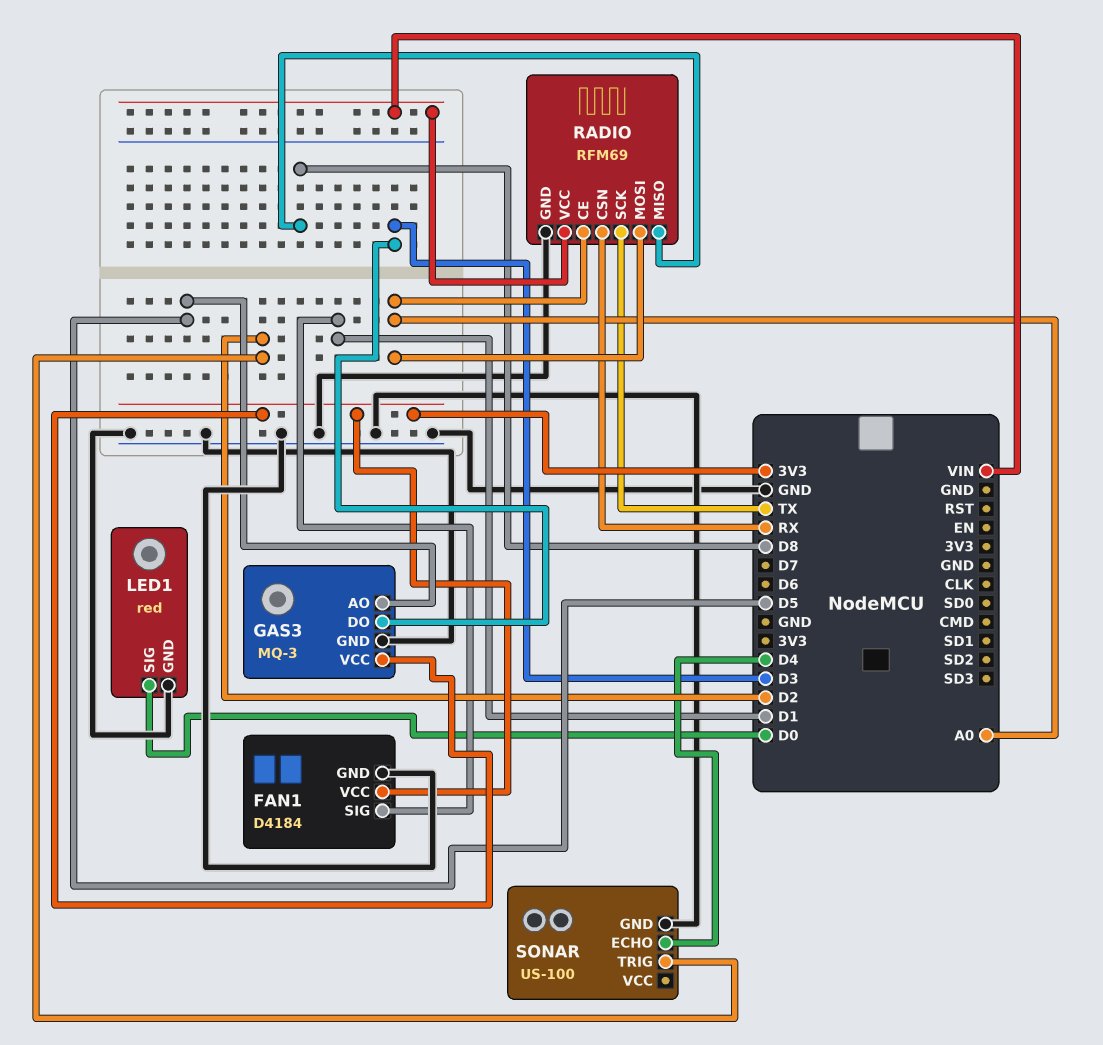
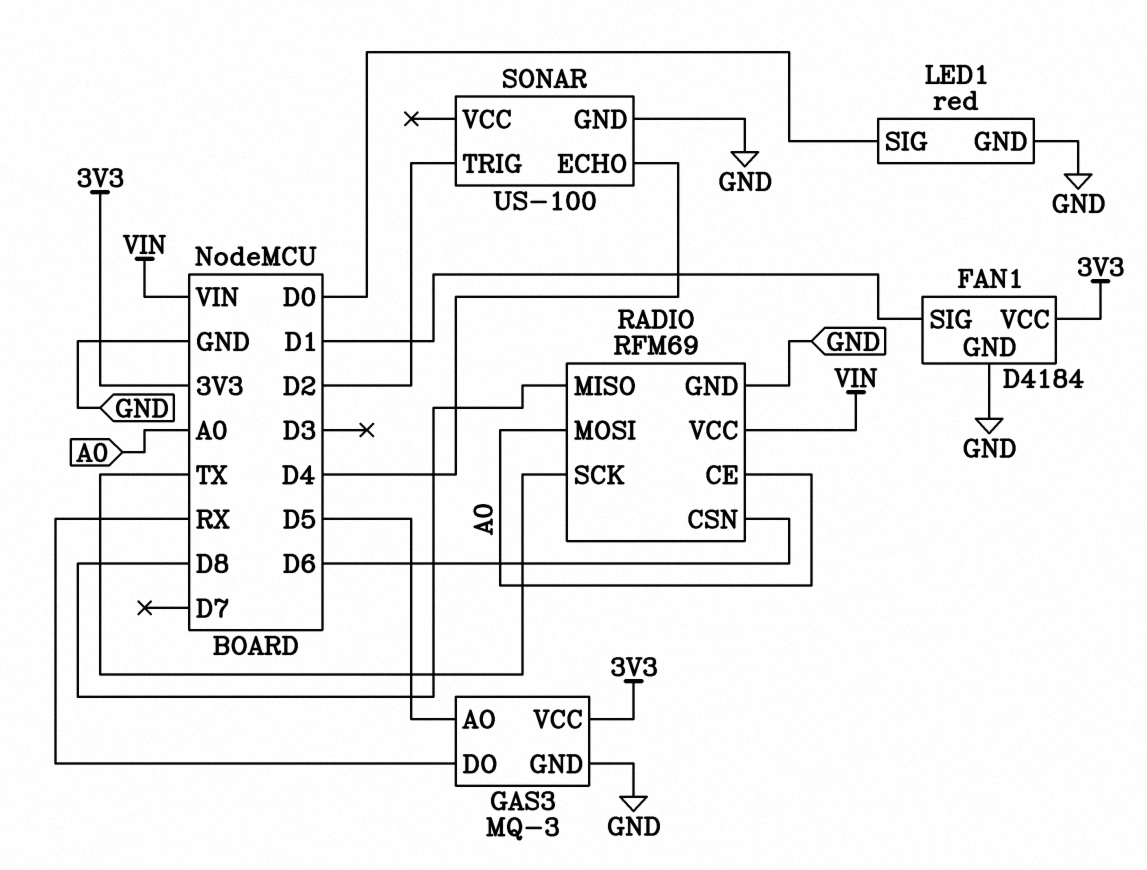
GAS3 pin DO: D3 -> RX
RADIO pin CSN: RX -> D6

